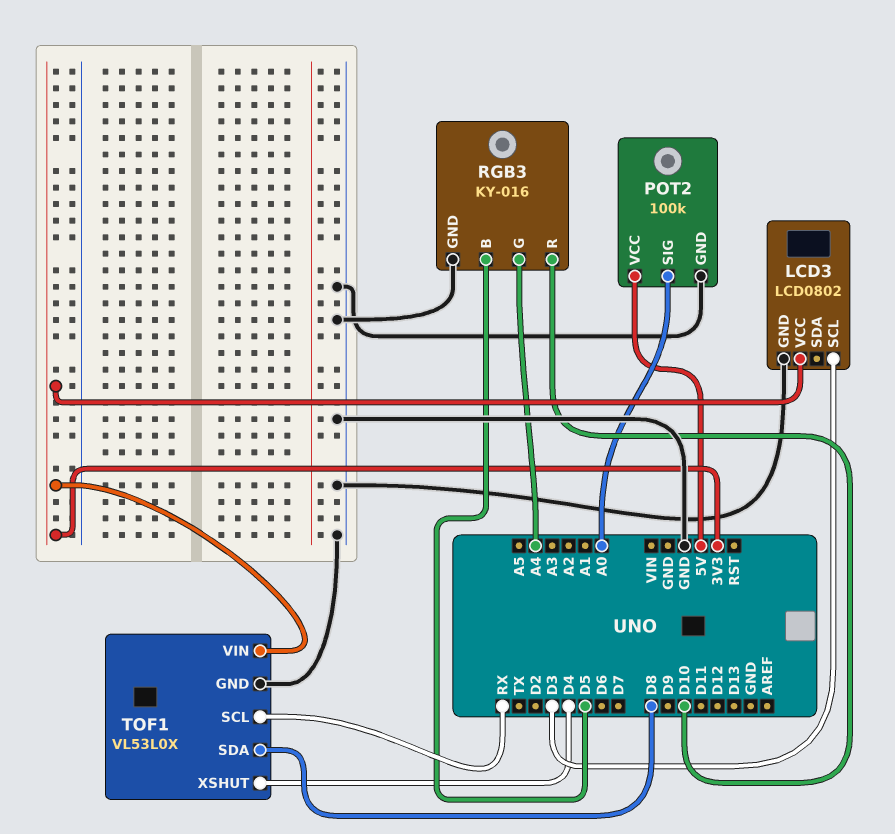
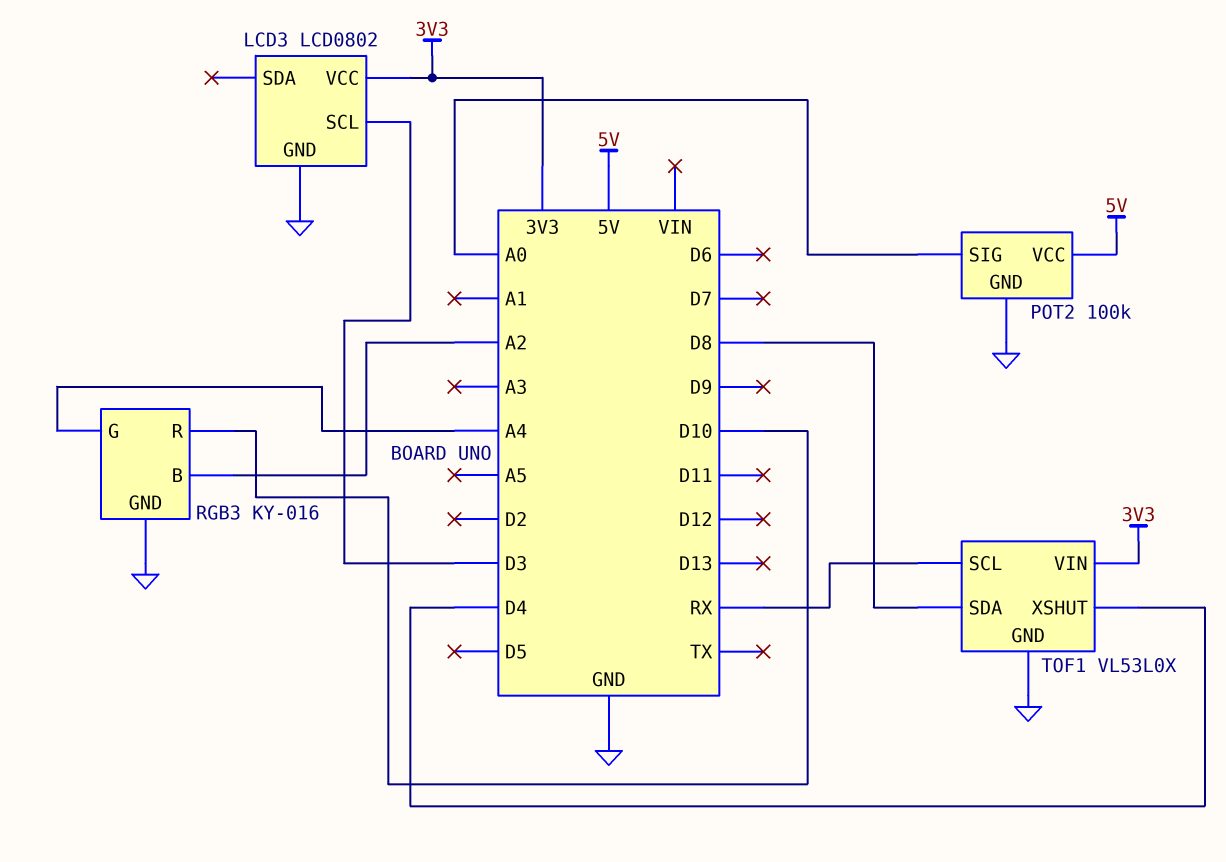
RGB3 pin B: D5 -> A2

